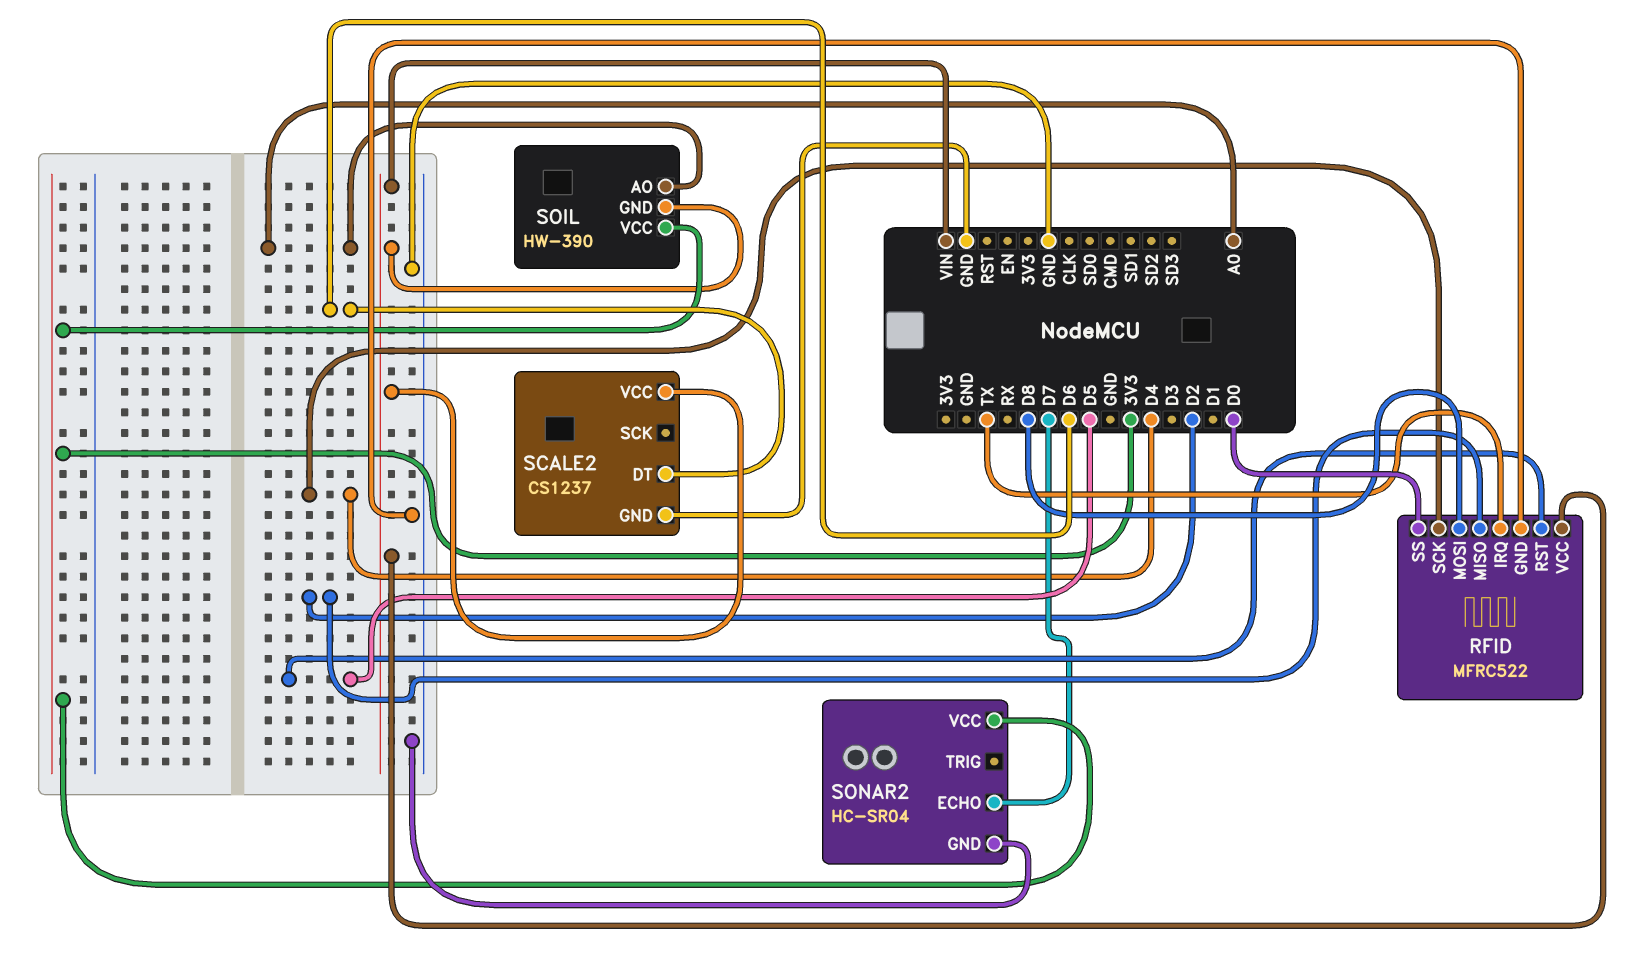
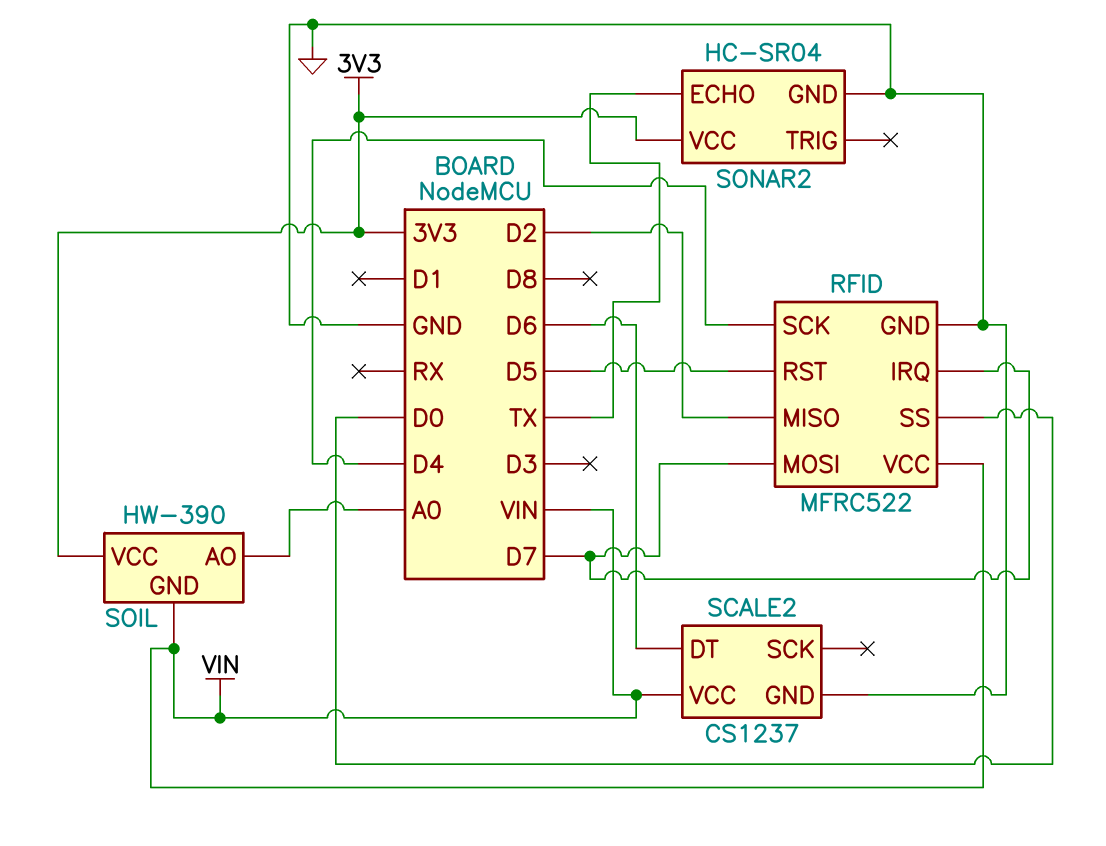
RFID pin IRQ: TX -> D7
RFID pin MOSI: D8 -> D7
SONAR2 pin ECHO: D7 -> TX

